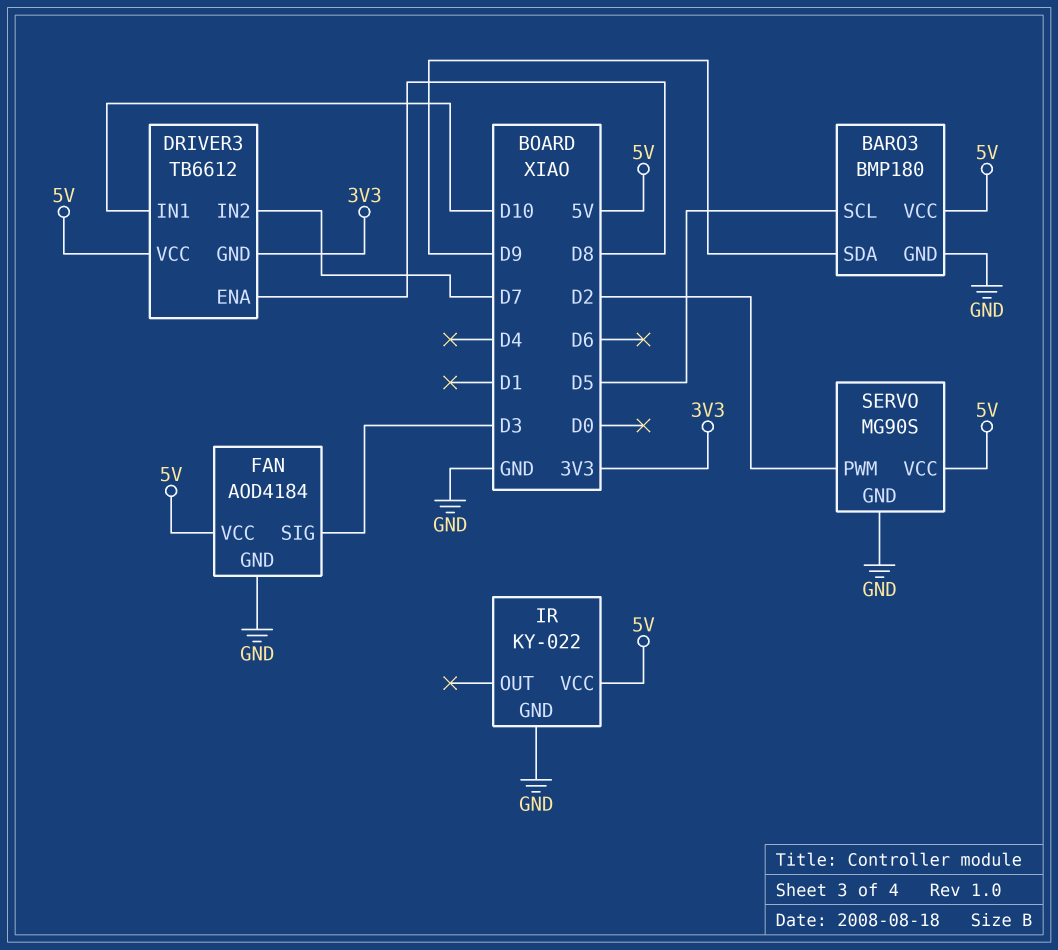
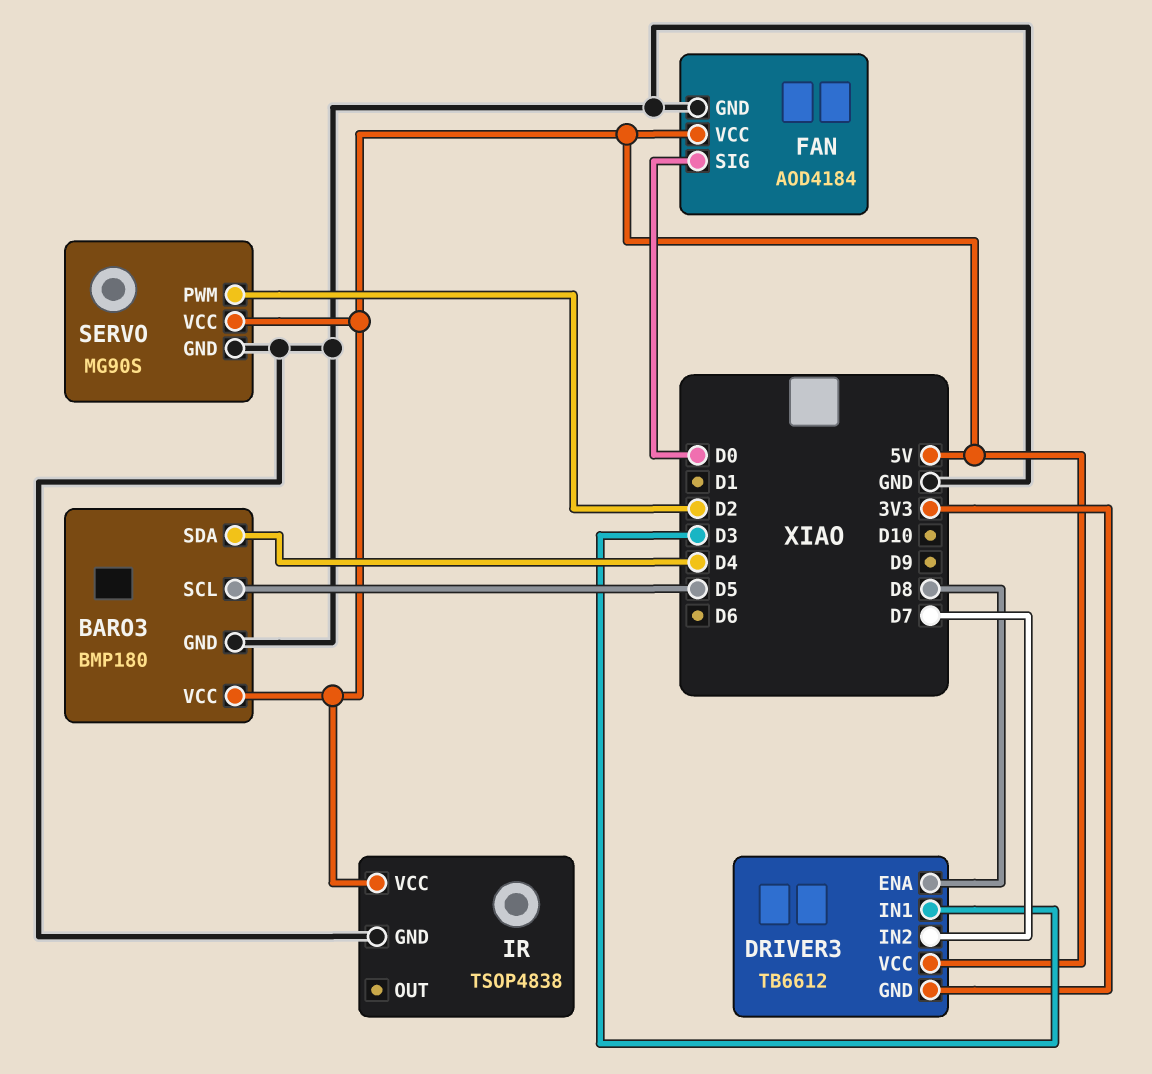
BARO3 pin SDA: D9 -> D4
DRIVER3 pin IN1: D10 -> D3
FAN pin SIG: D3 -> D0
IR: KY-022 -> TSOP4838

